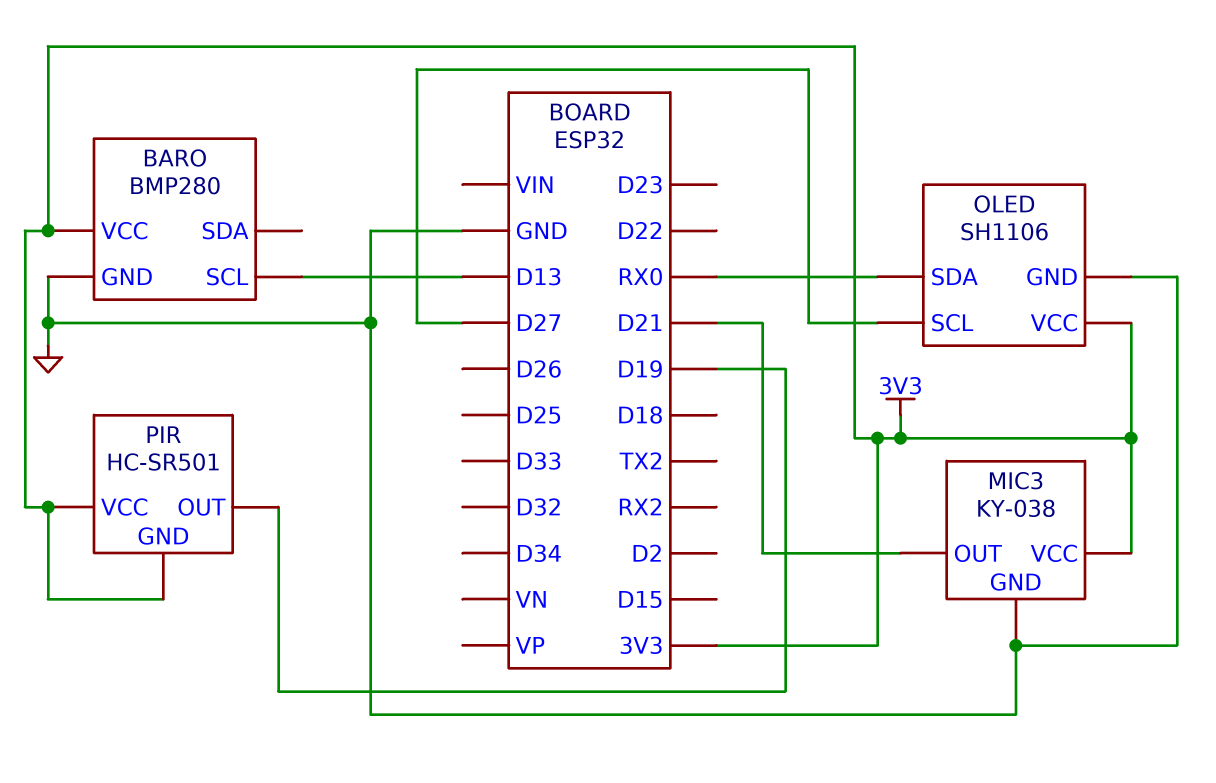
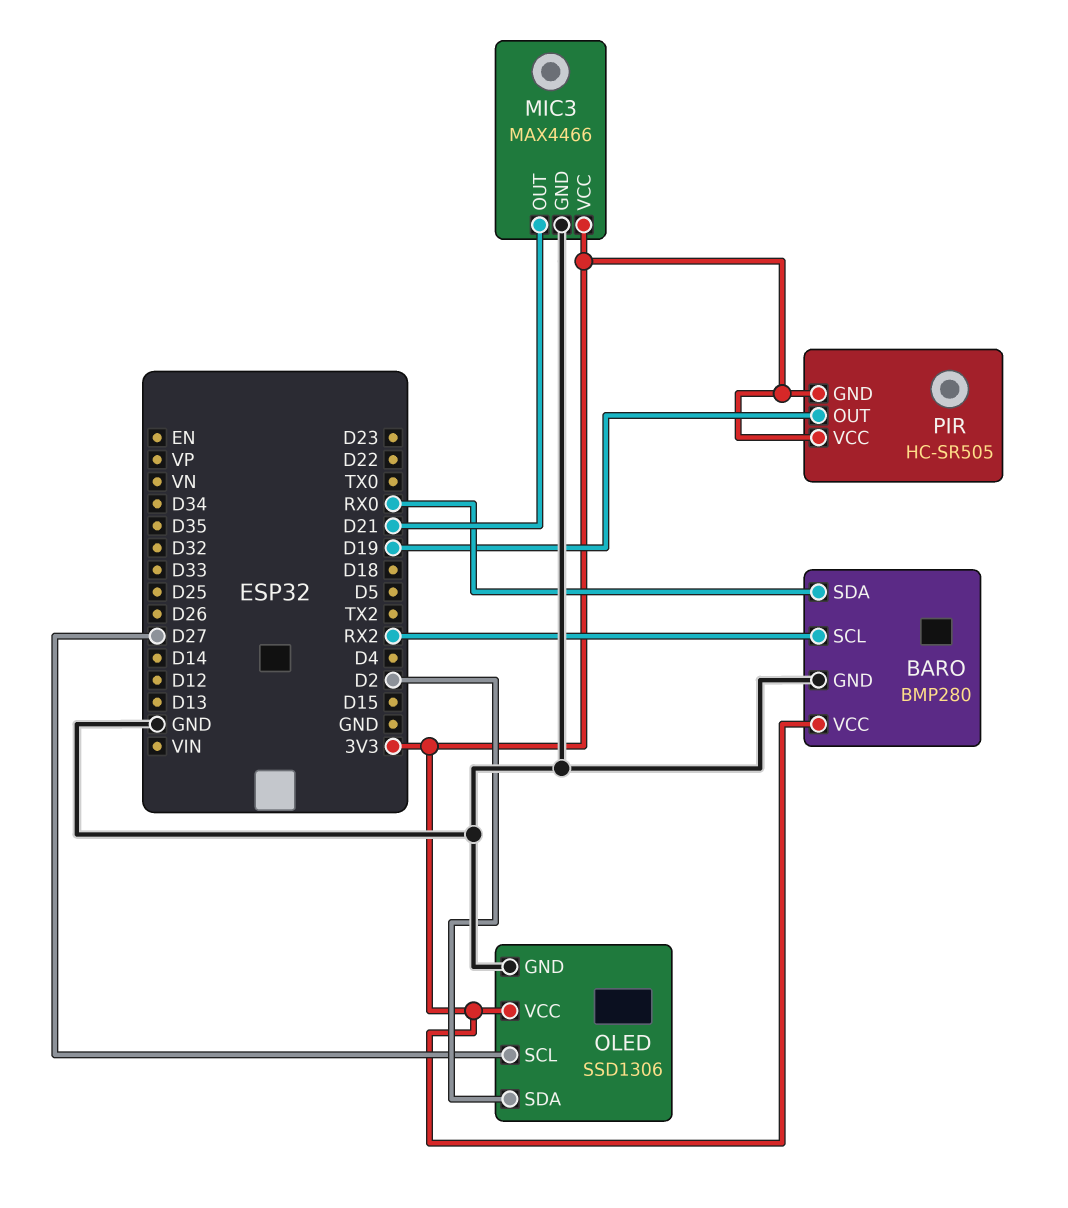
BARO pin SCL: D13 -> RX2
BARO pin SDA: none -> RX0
MIC3: KY-038 -> MAX4466
OLED: SH1106 -> SSD1306
OLED pin SDA: RX0 -> D2
PIR: HC-SR501 -> HC-SR505

